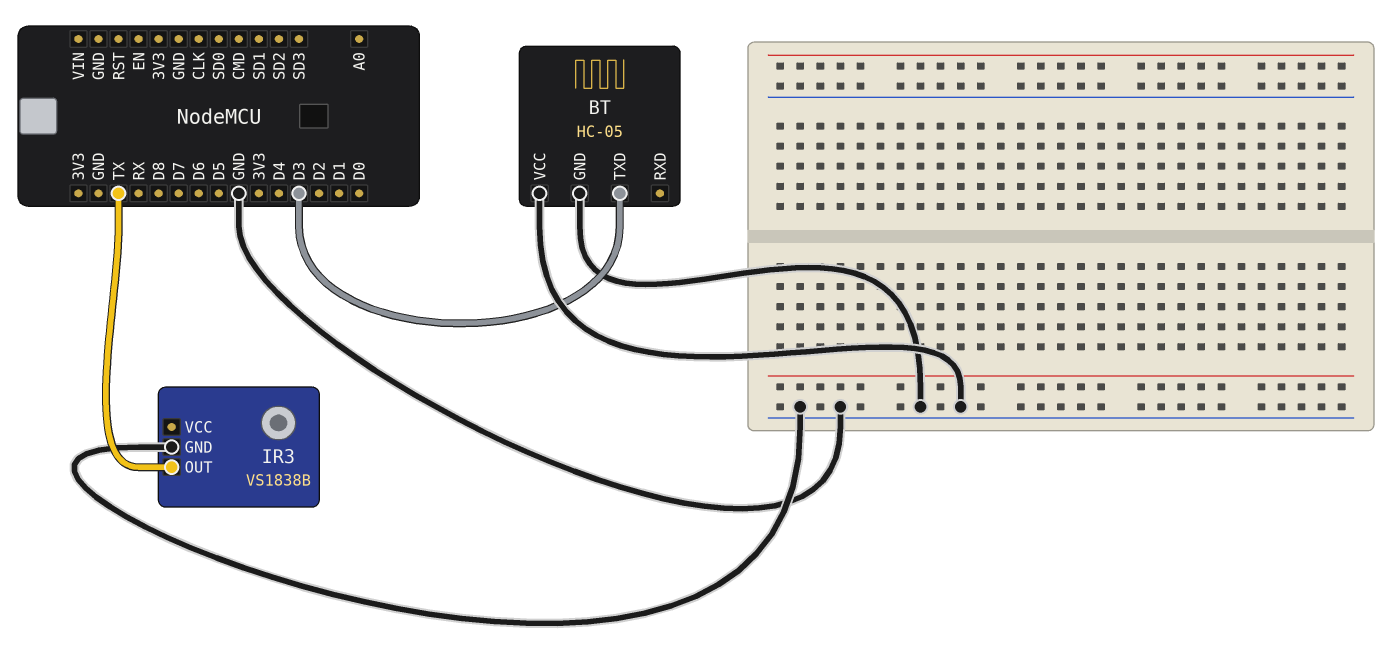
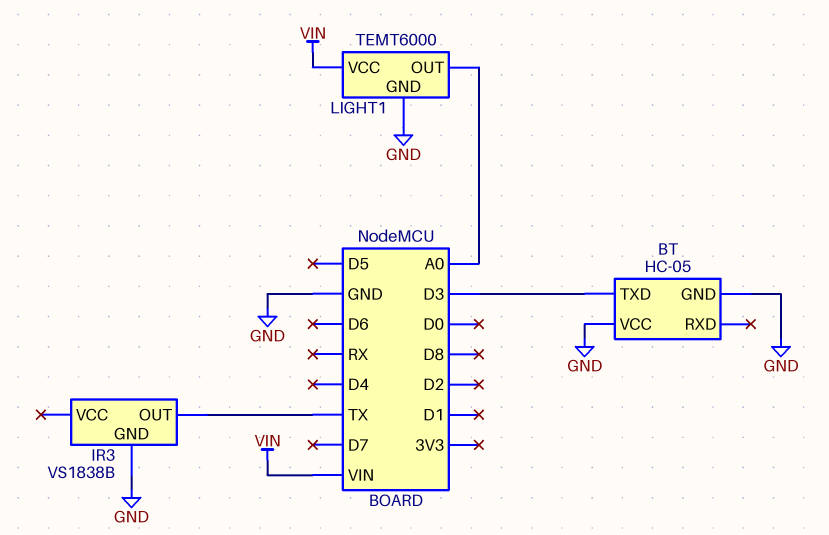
LIGHT1: none -> TEMT6000
LIGHT1 pin GND: none -> GND
LIGHT1 pin OUT: none -> A0
LIGHT1 pin VCC: none -> VIN

